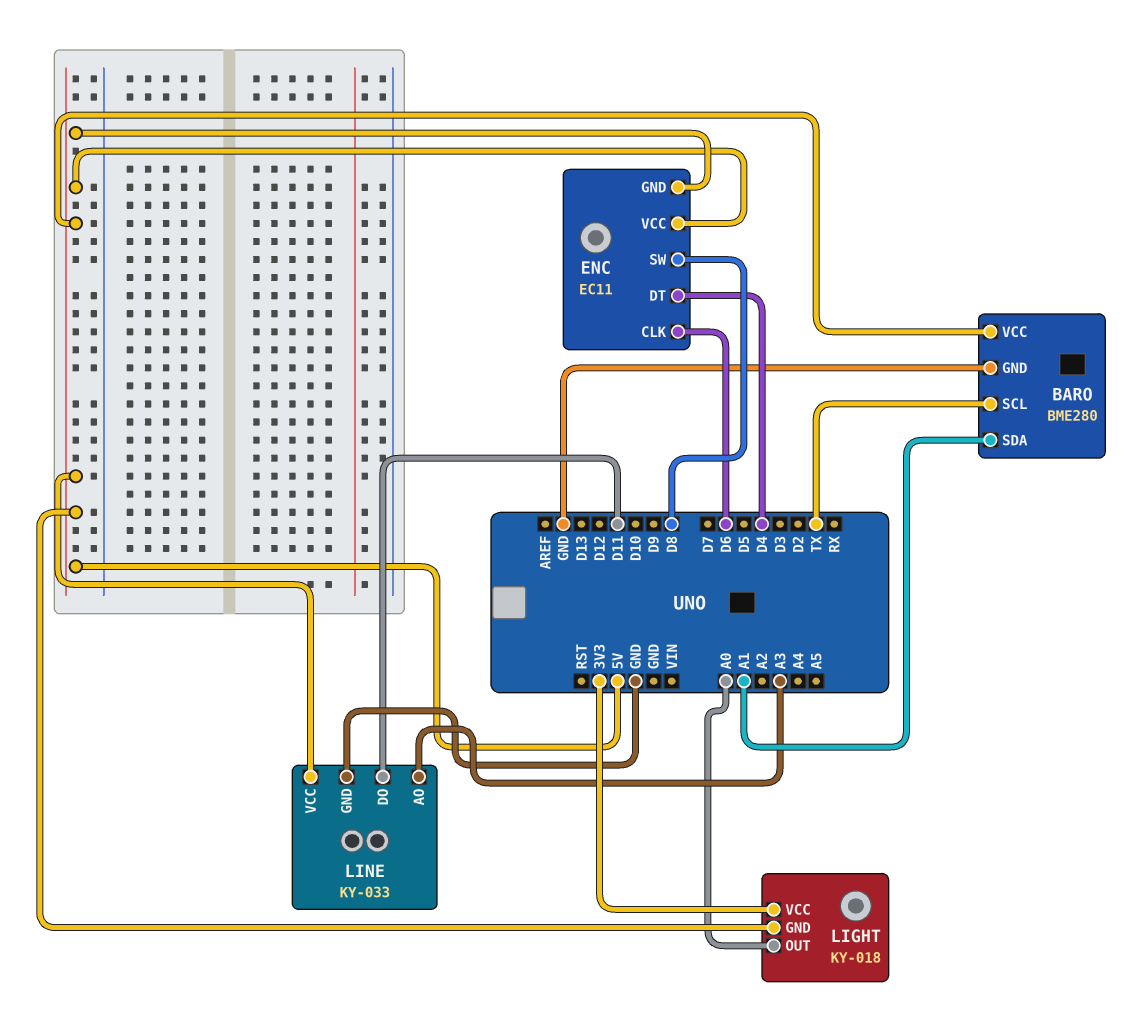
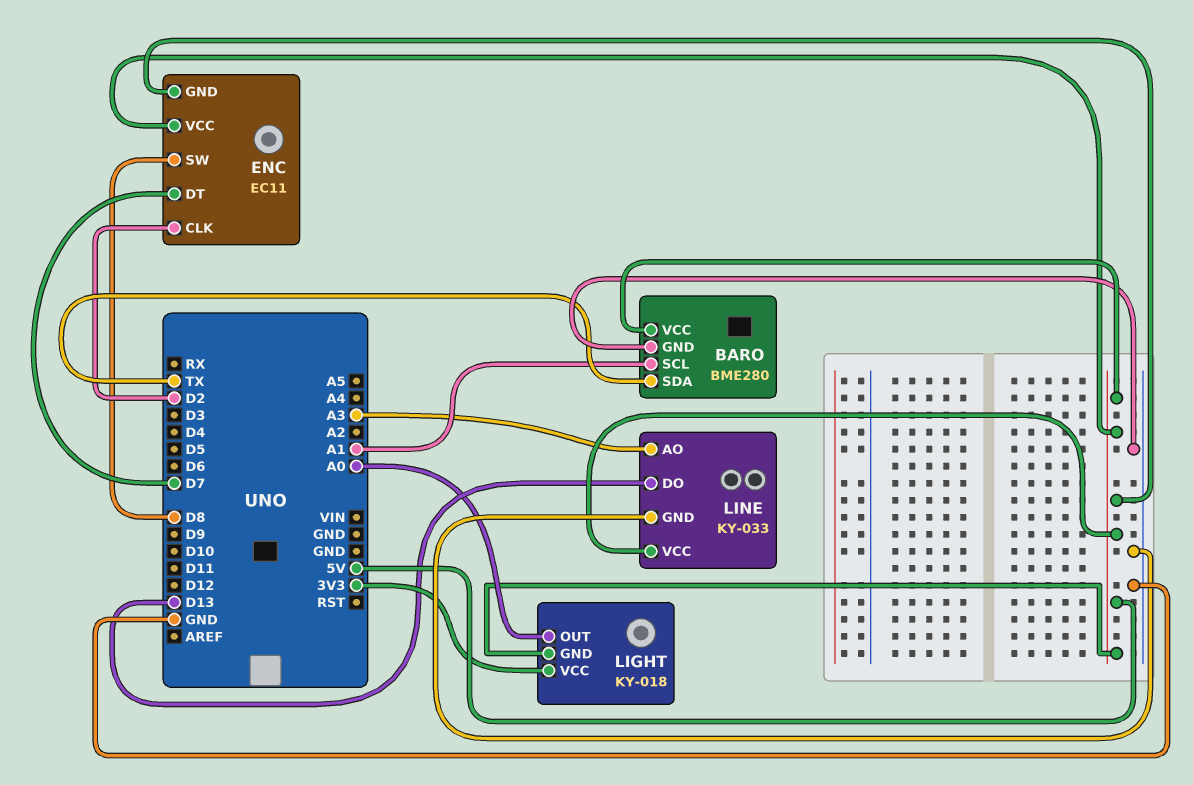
BARO pin SCL: TX -> A1
BARO pin SDA: A1 -> TX
ENC pin CLK: D6 -> D2
ENC pin DT: D4 -> D7
LINE pin DO: D11 -> D13

